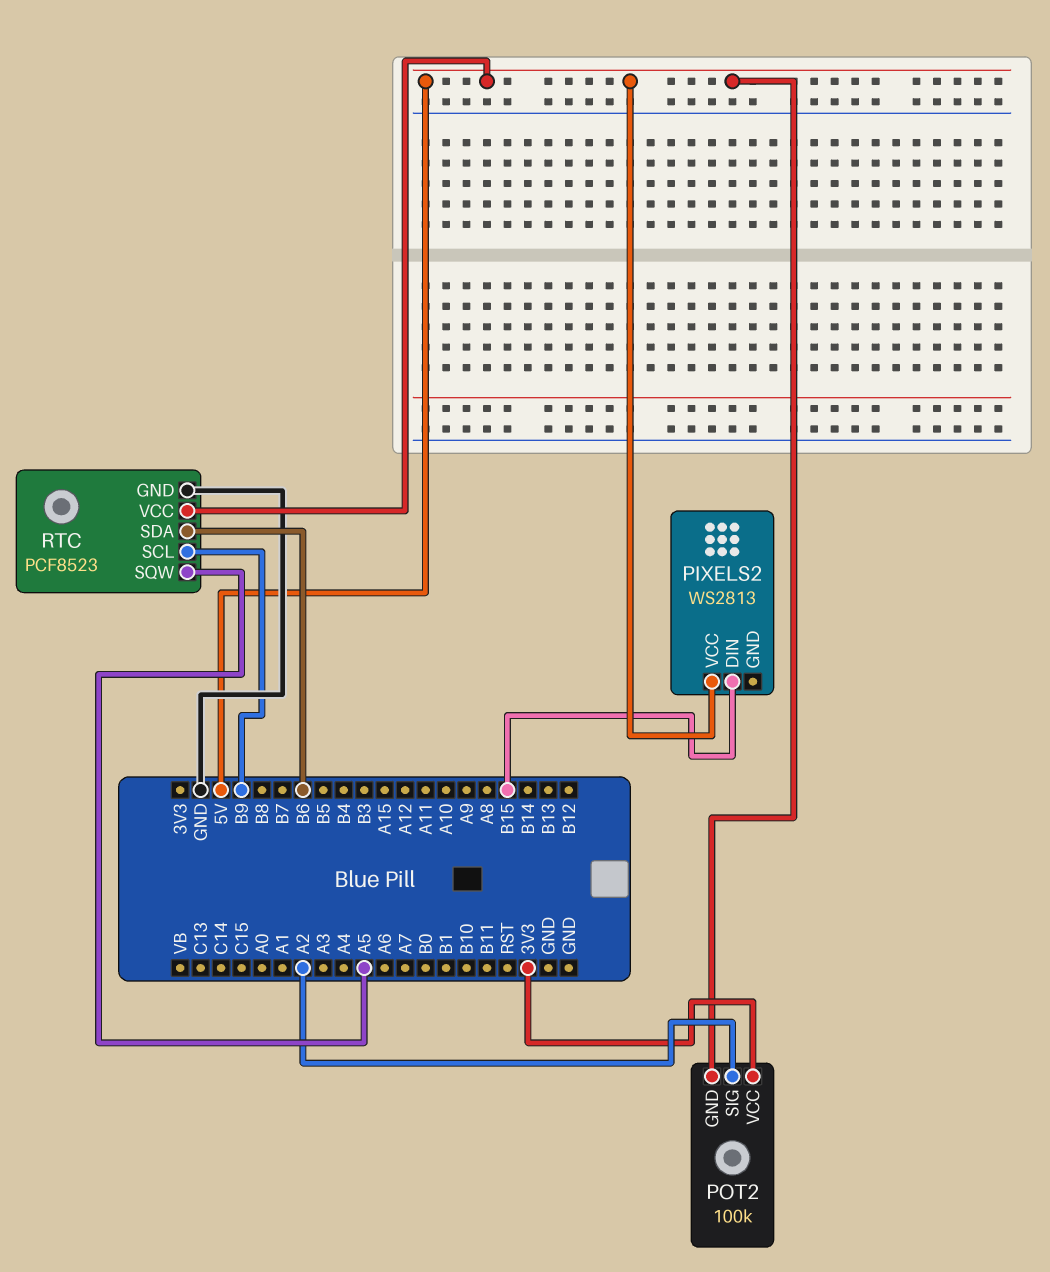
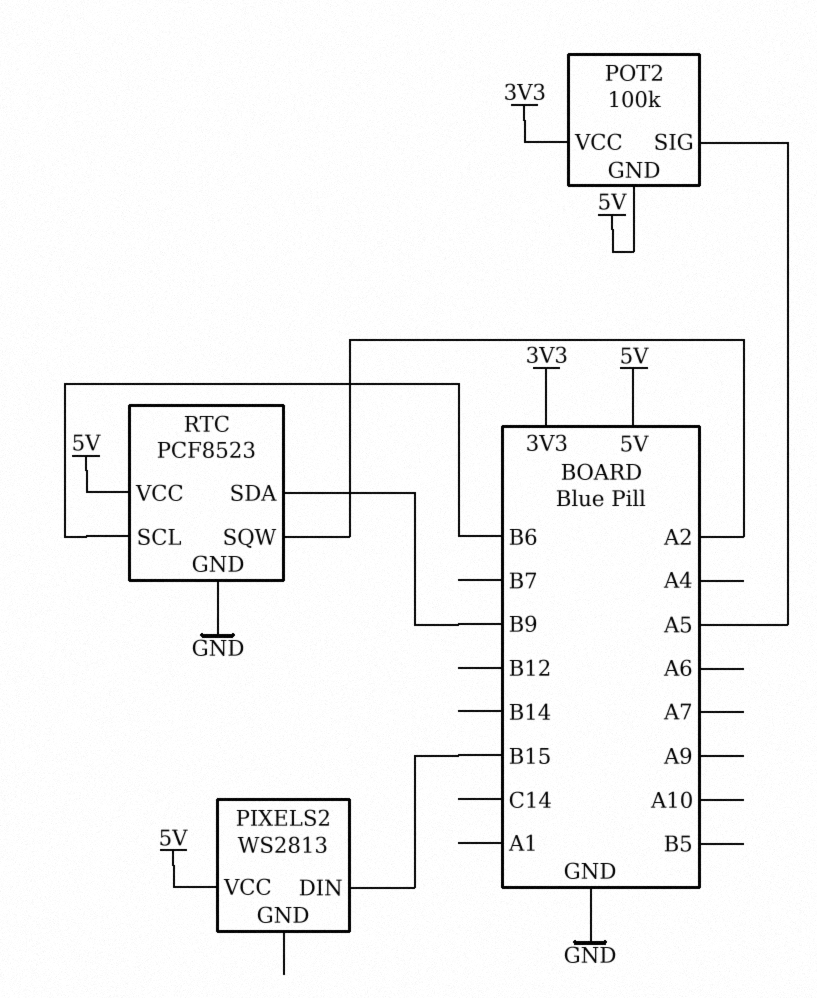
POT2 pin SIG: A2 -> A5
RTC pin SCL: B9 -> B6
RTC pin SDA: B6 -> B9
RTC pin SQW: A5 -> A2

